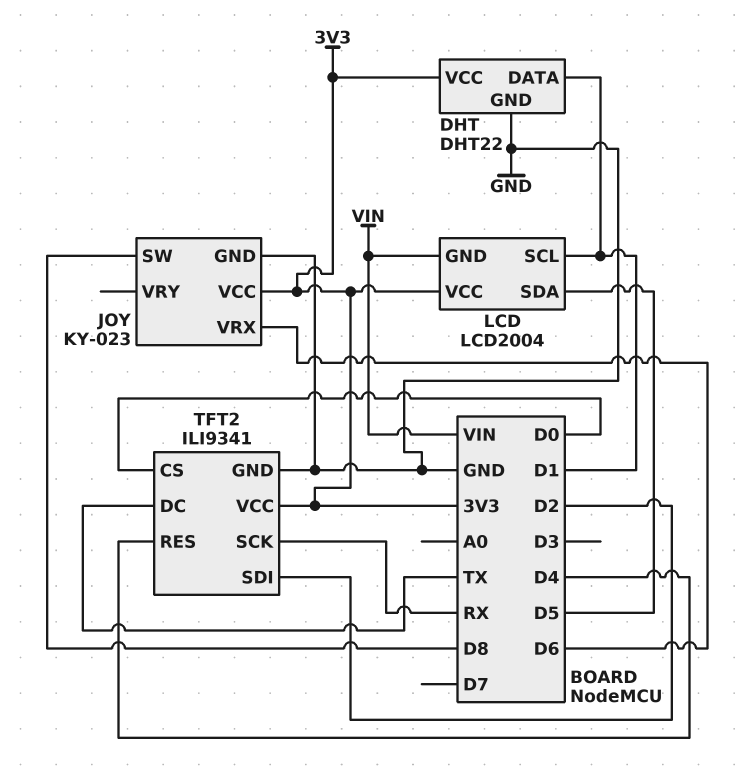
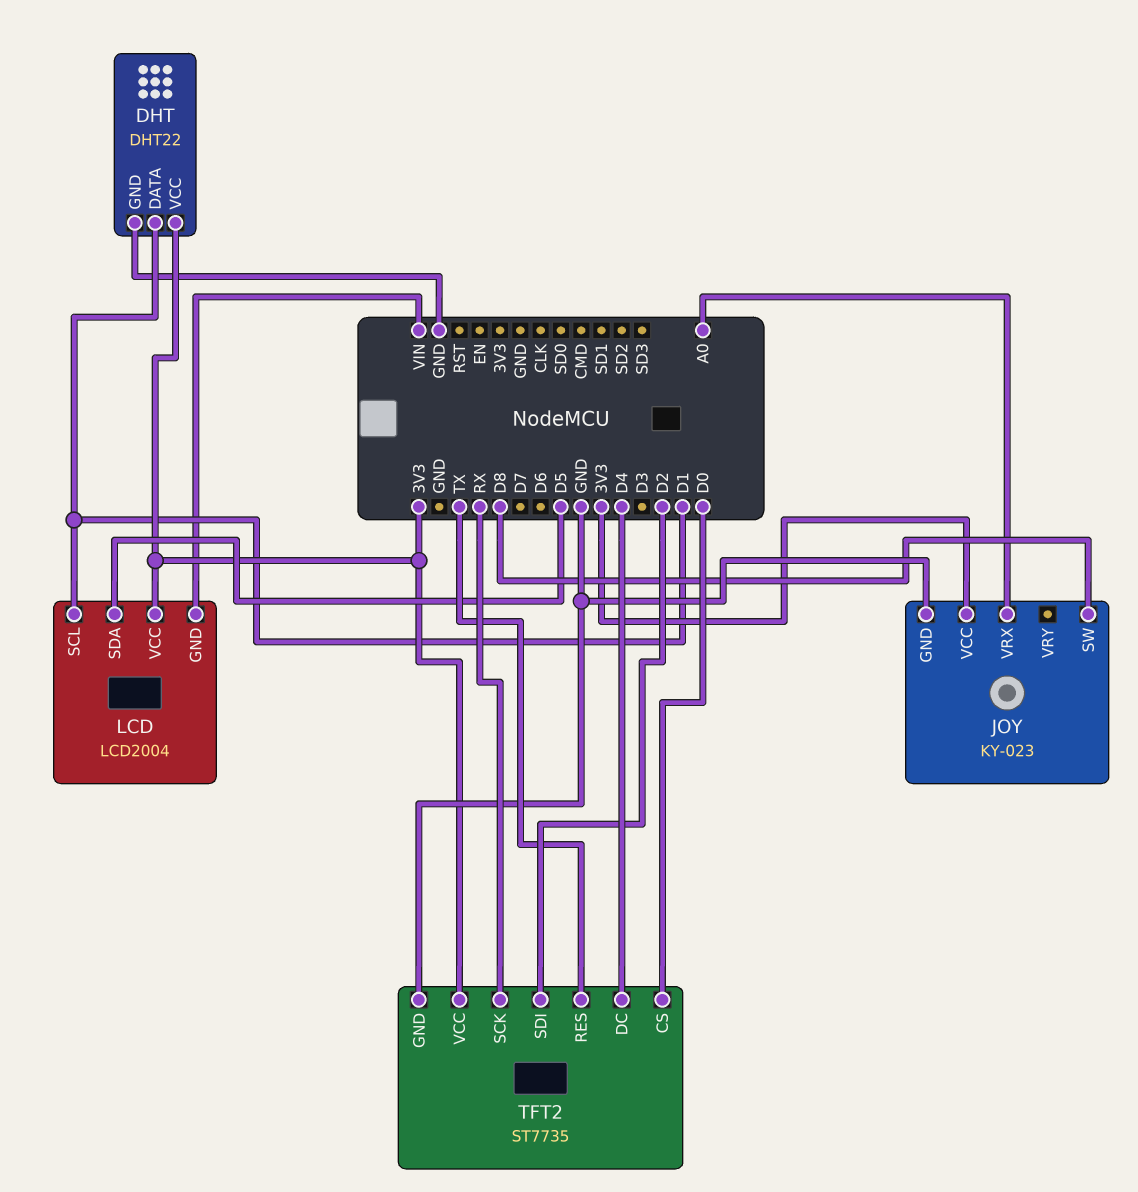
JOY pin VRX: D6 -> A0
TFT2: ILI9341 -> ST7735
TFT2 pin DC: TX -> D4
TFT2 pin RES: D4 -> TX

